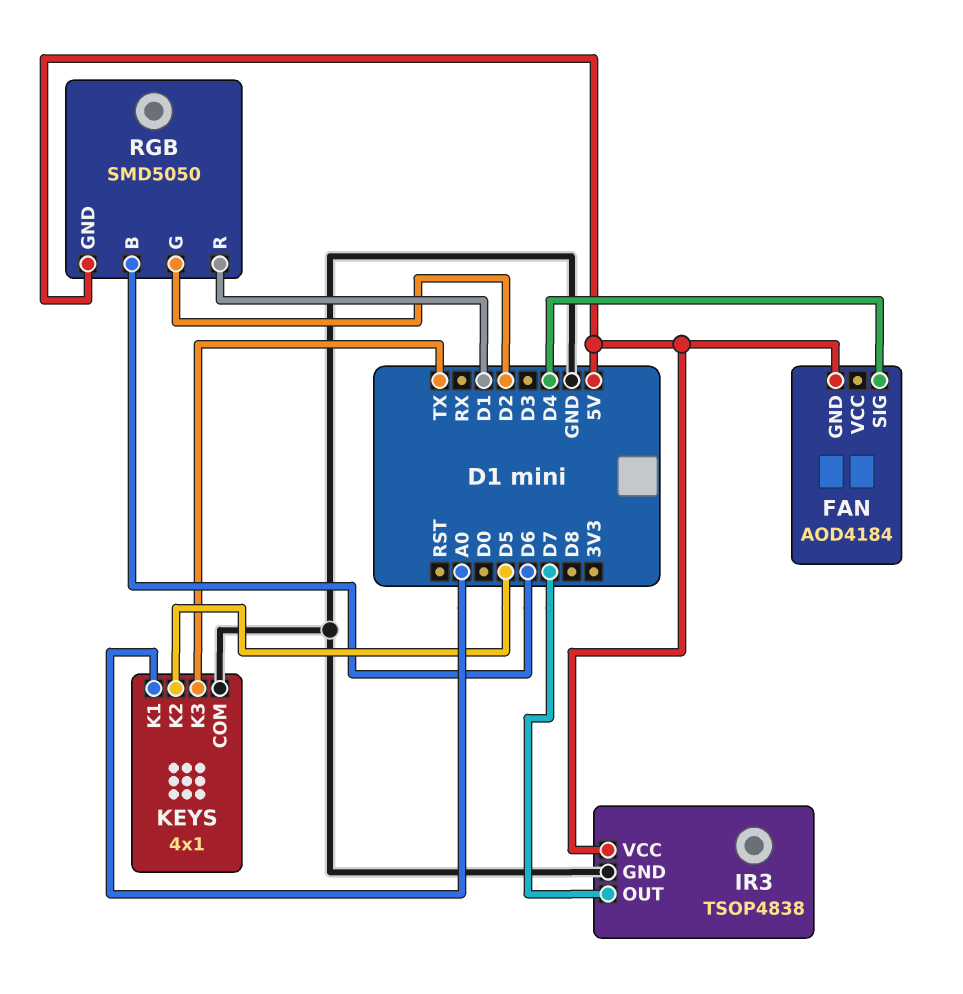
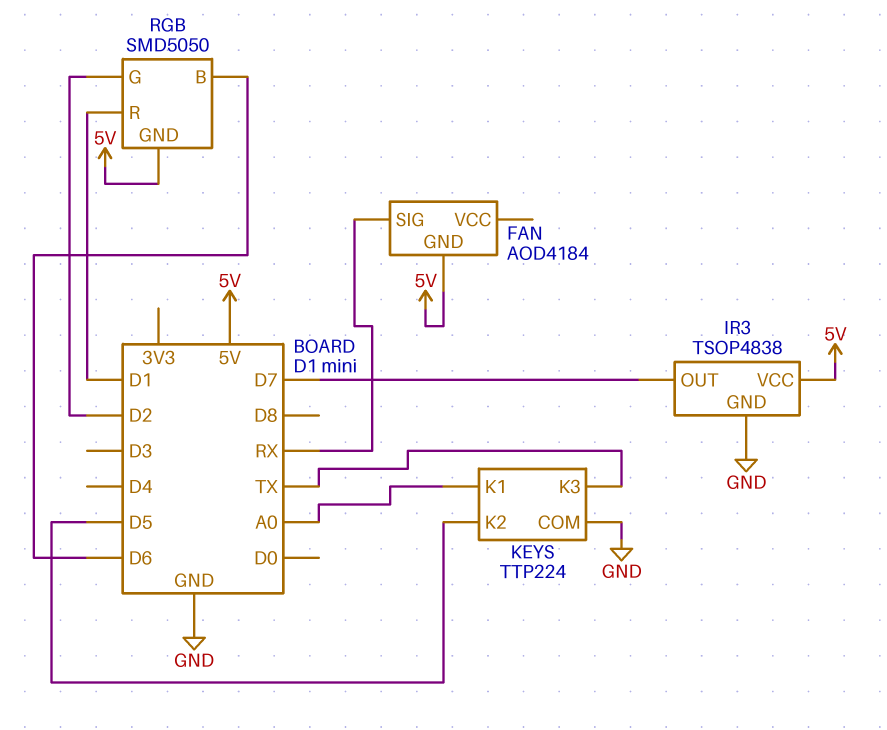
FAN pin SIG: D4 -> RX
KEYS: 4x1 -> TTP224

